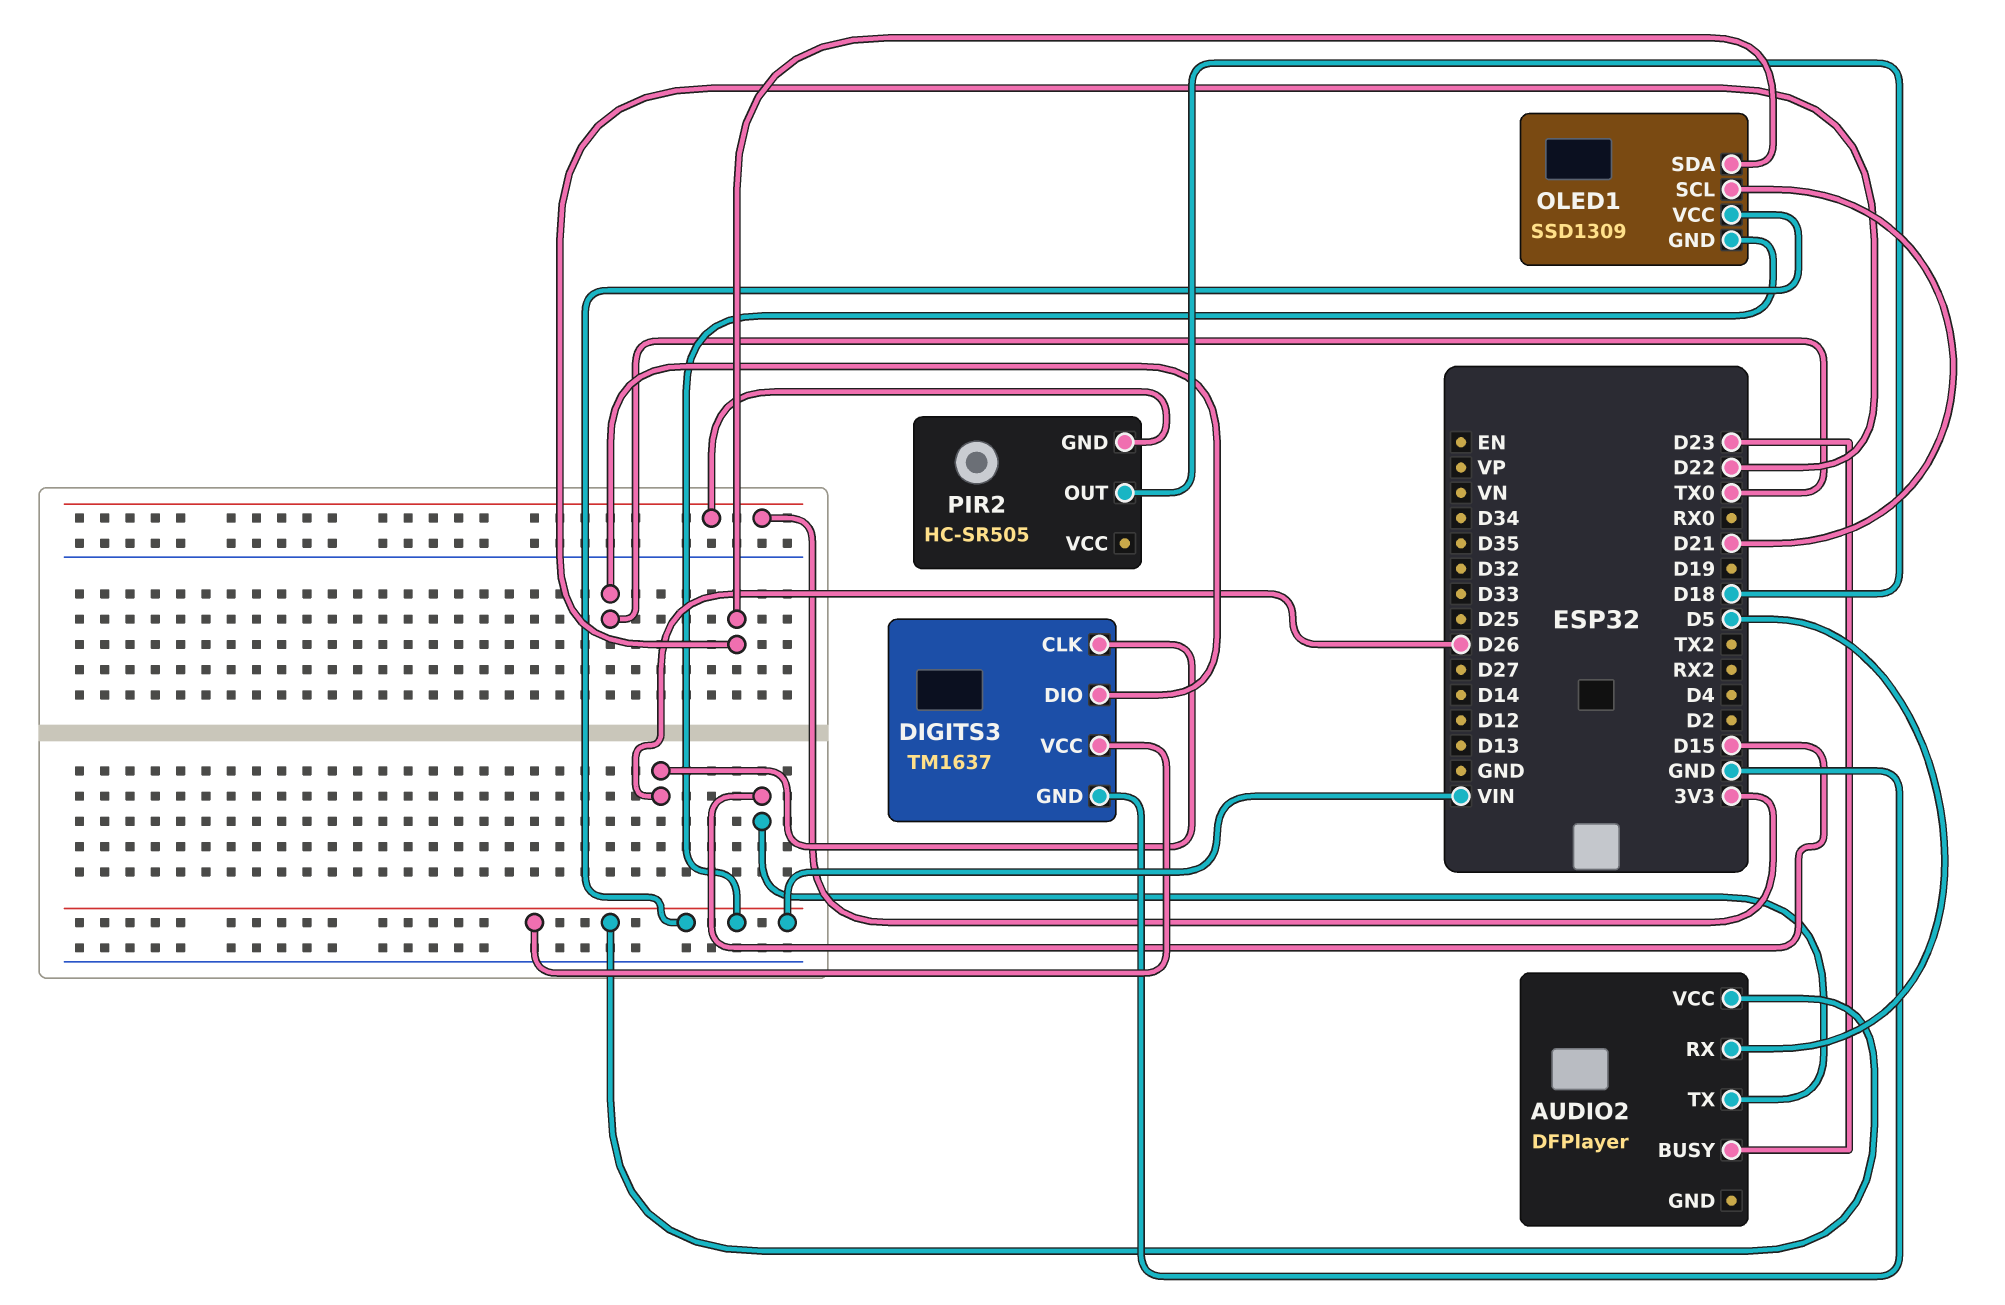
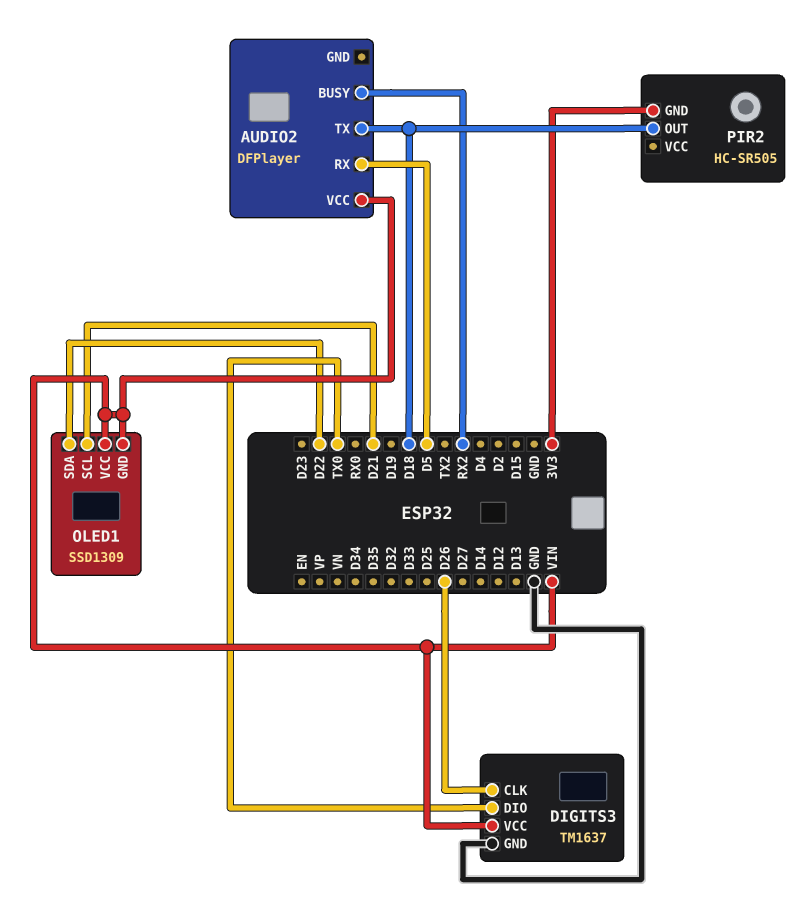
AUDIO2 pin BUSY: D23 -> RX2
AUDIO2 pin TX: D15 -> D18

